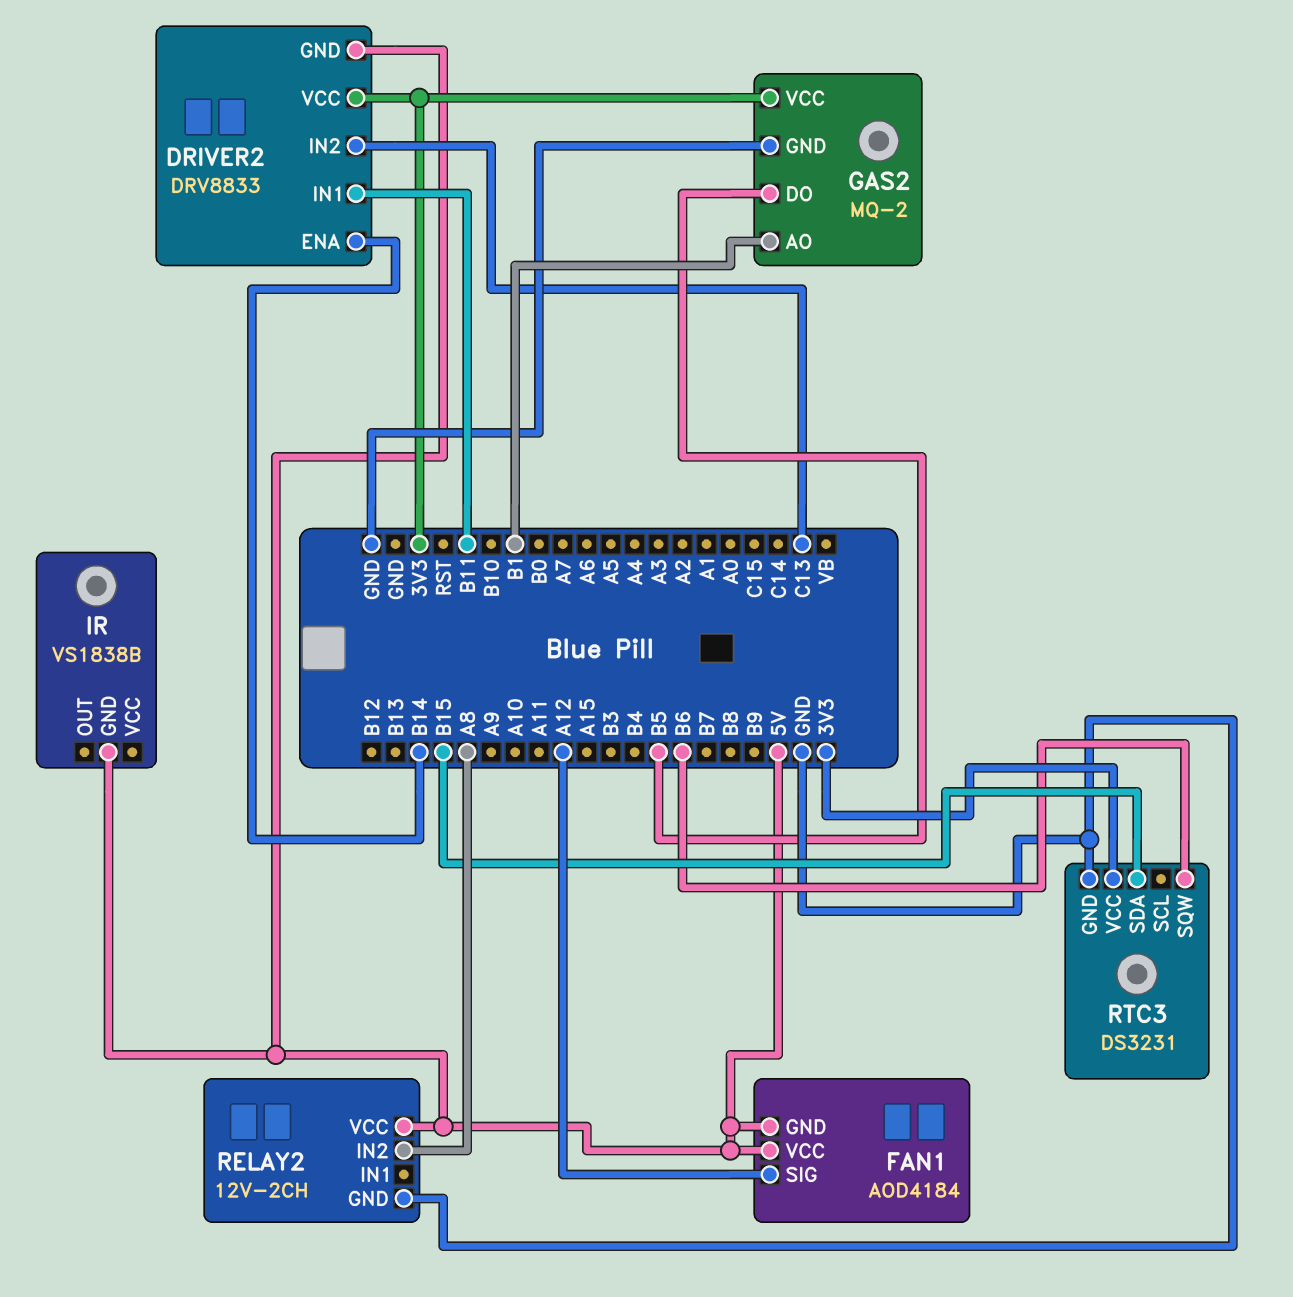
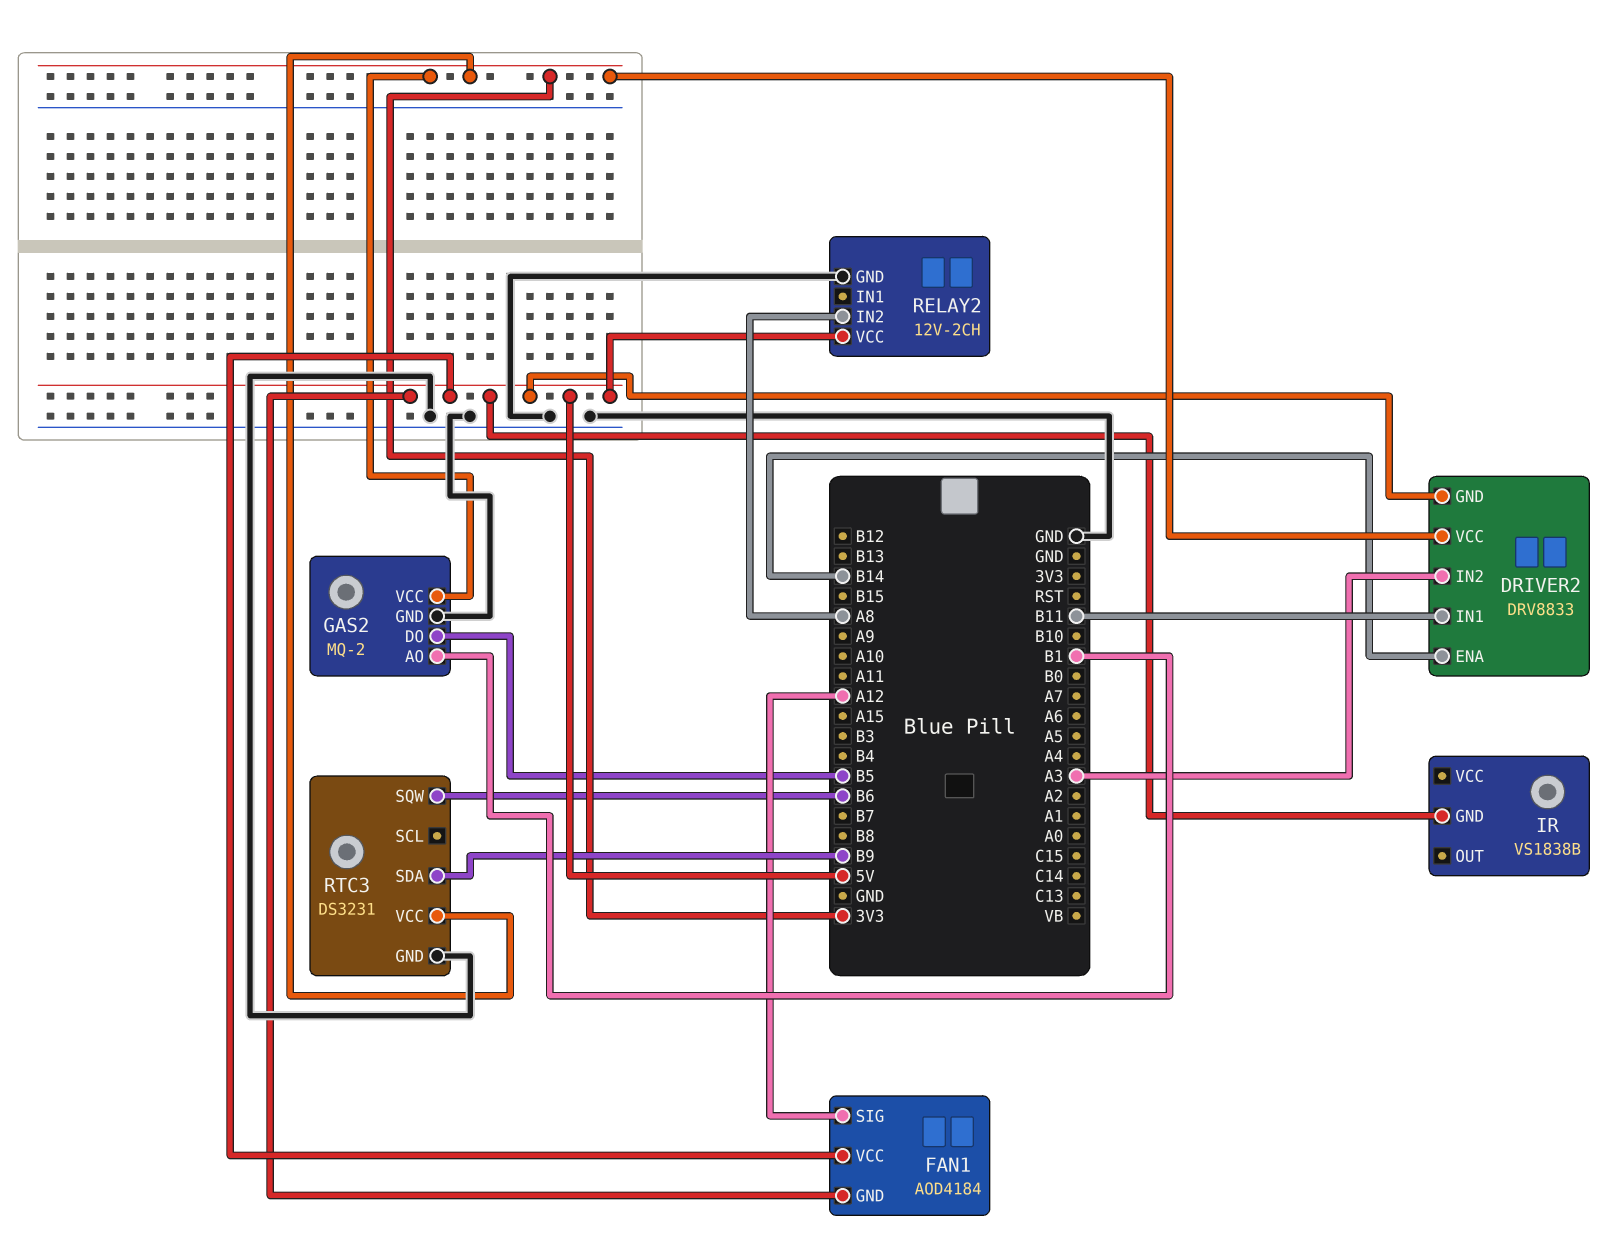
DRIVER2 pin IN2: C13 -> A3
RTC3 pin SDA: B15 -> B9

